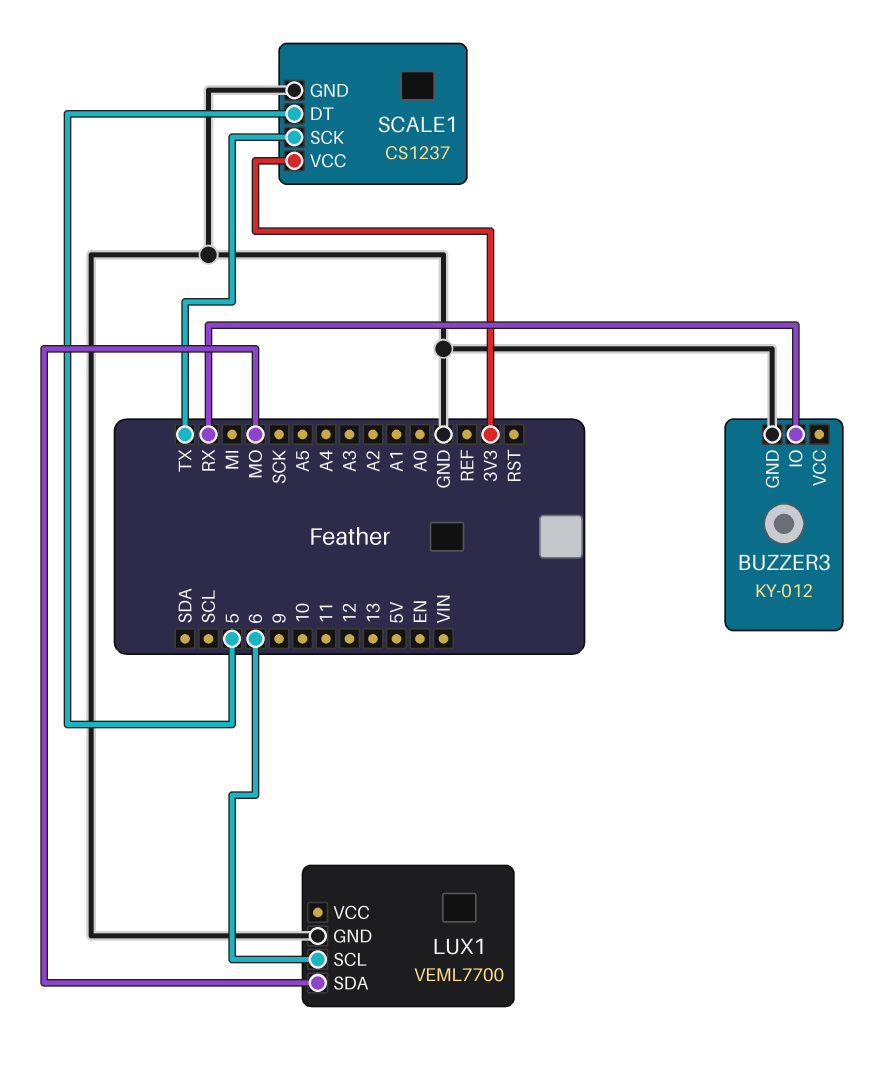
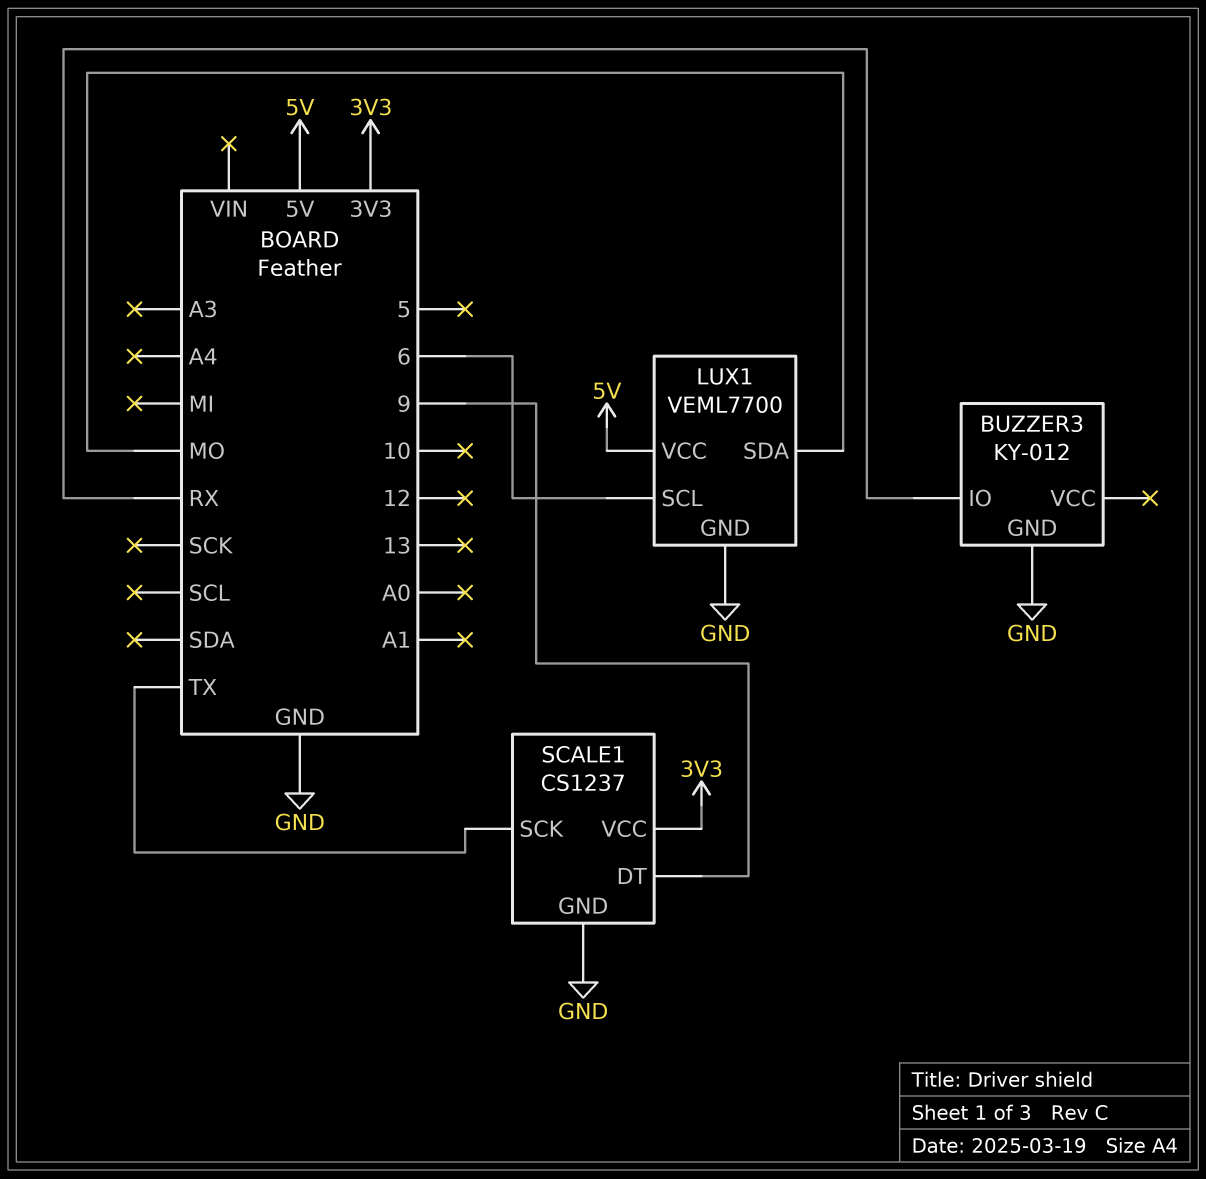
LUX1 pin VCC: none -> 5V
SCALE1 pin DT: 5 -> 9

